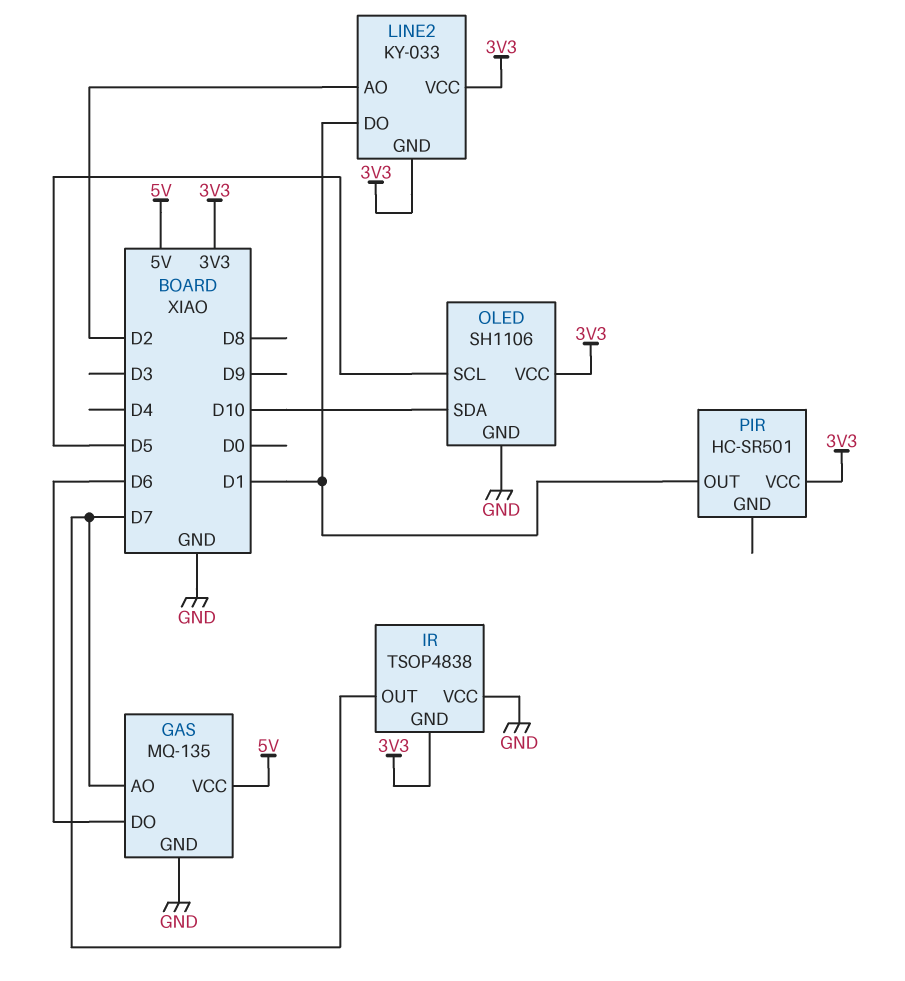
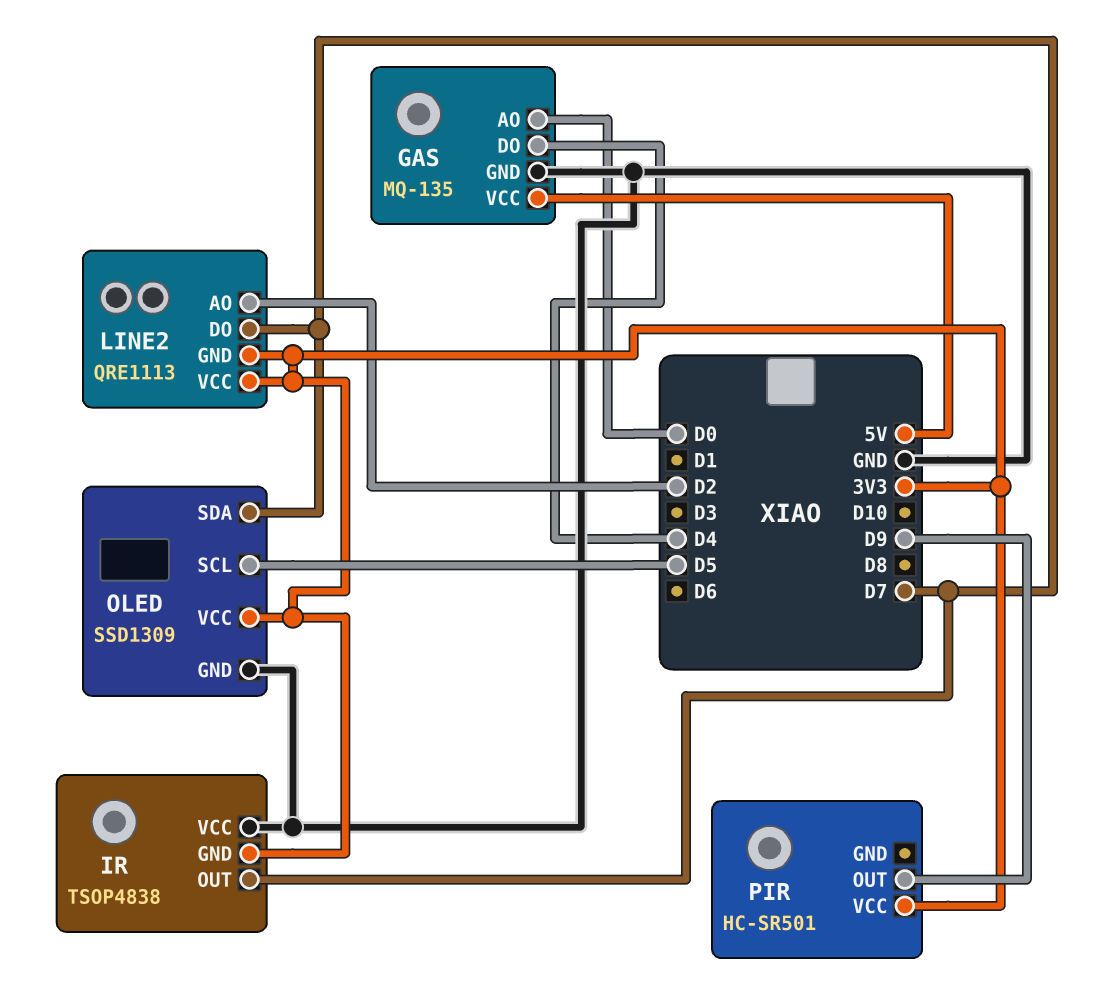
GAS pin AO: D7 -> D0
GAS pin DO: D6 -> D4
LINE2: KY-033 -> QRE1113
LINE2 pin DO: D1 -> D7
OLED: SH1106 -> SSD1309
OLED pin SDA: D10 -> D7
PIR pin OUT: D1 -> D9

